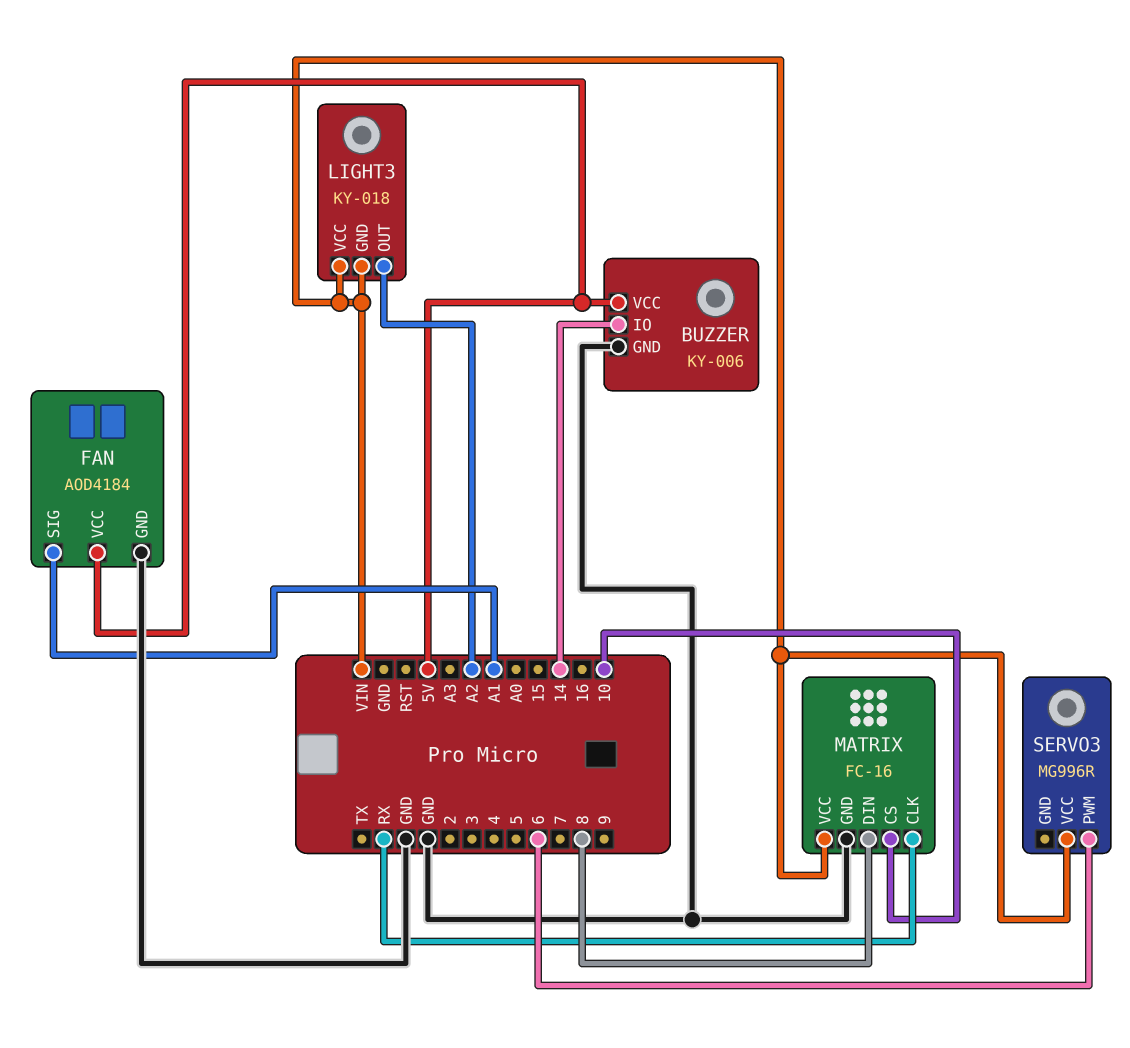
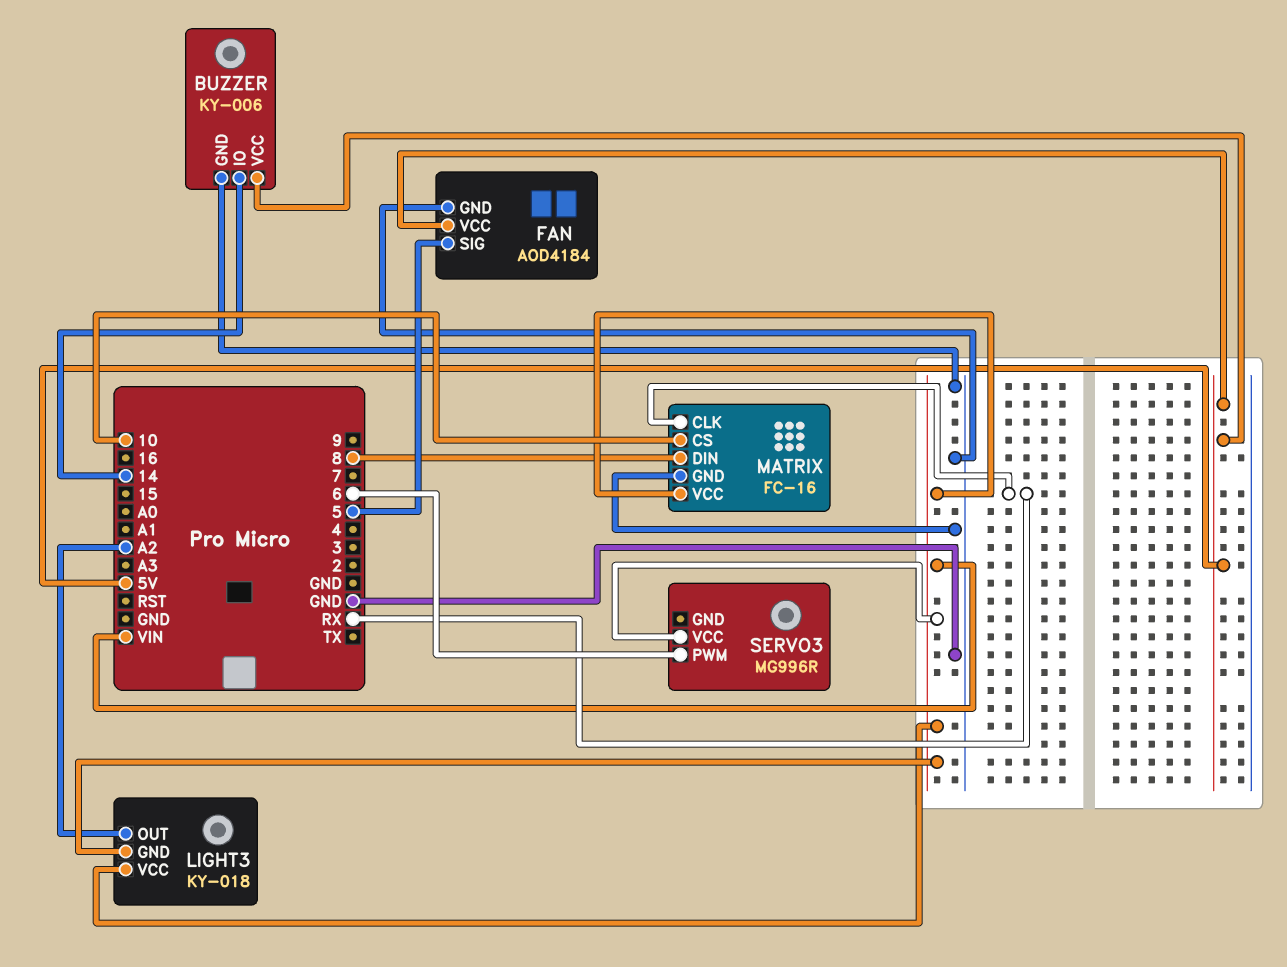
FAN pin SIG: A1 -> 5

